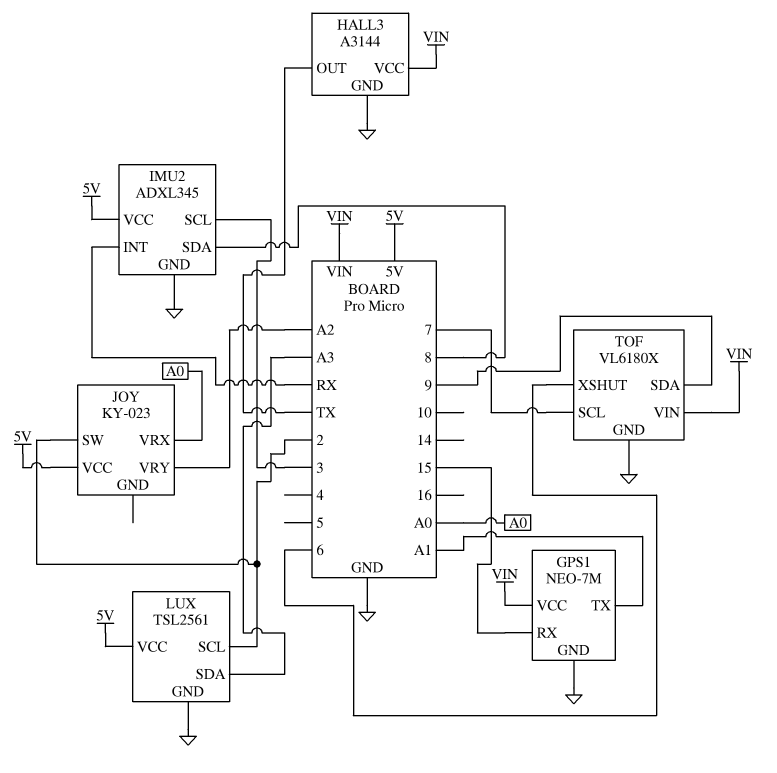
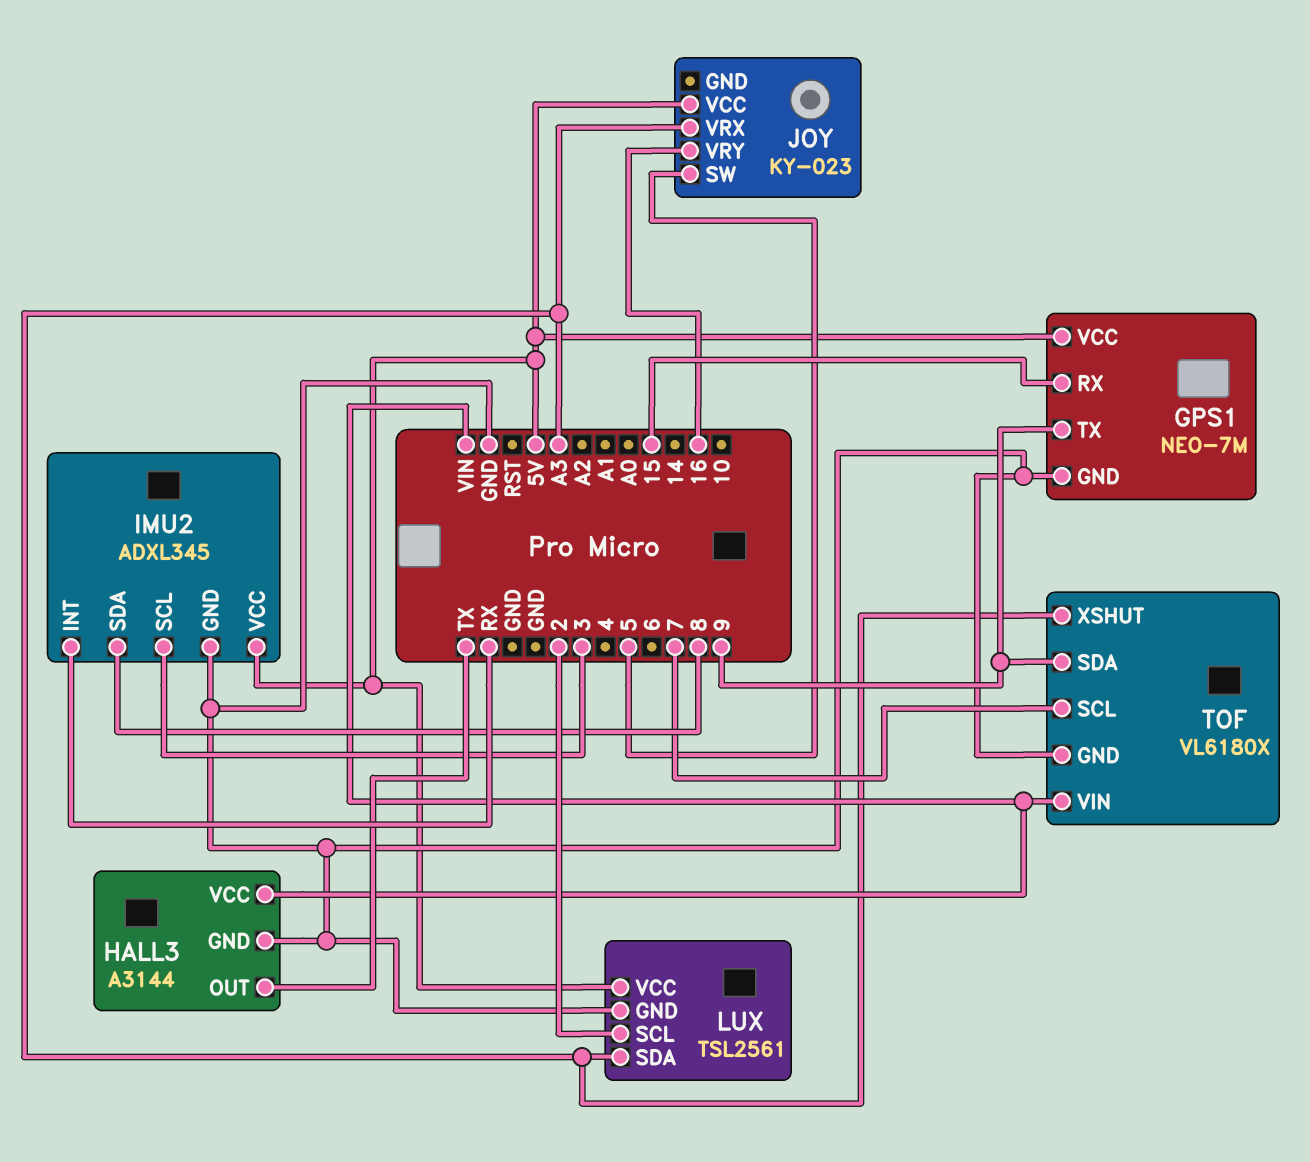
GPS1 pin TX: A1 -> 9
GPS1 pin VCC: VIN -> 5V
JOY pin SW: 2 -> 5
JOY pin VRX: A0 -> A3
JOY pin VRY: A2 -> 16
TOF pin XSHUT: 6 -> A3

